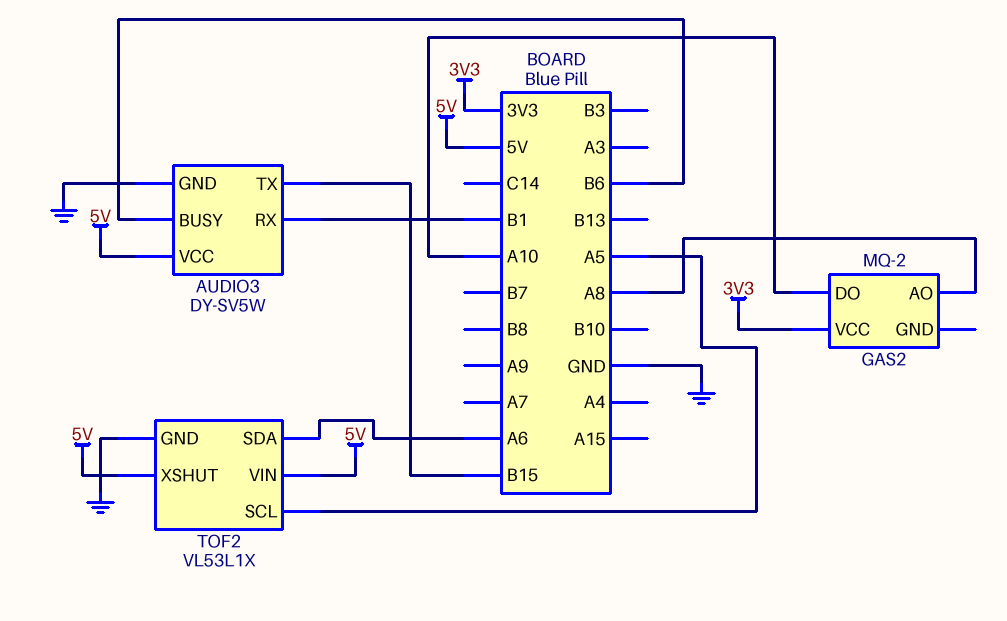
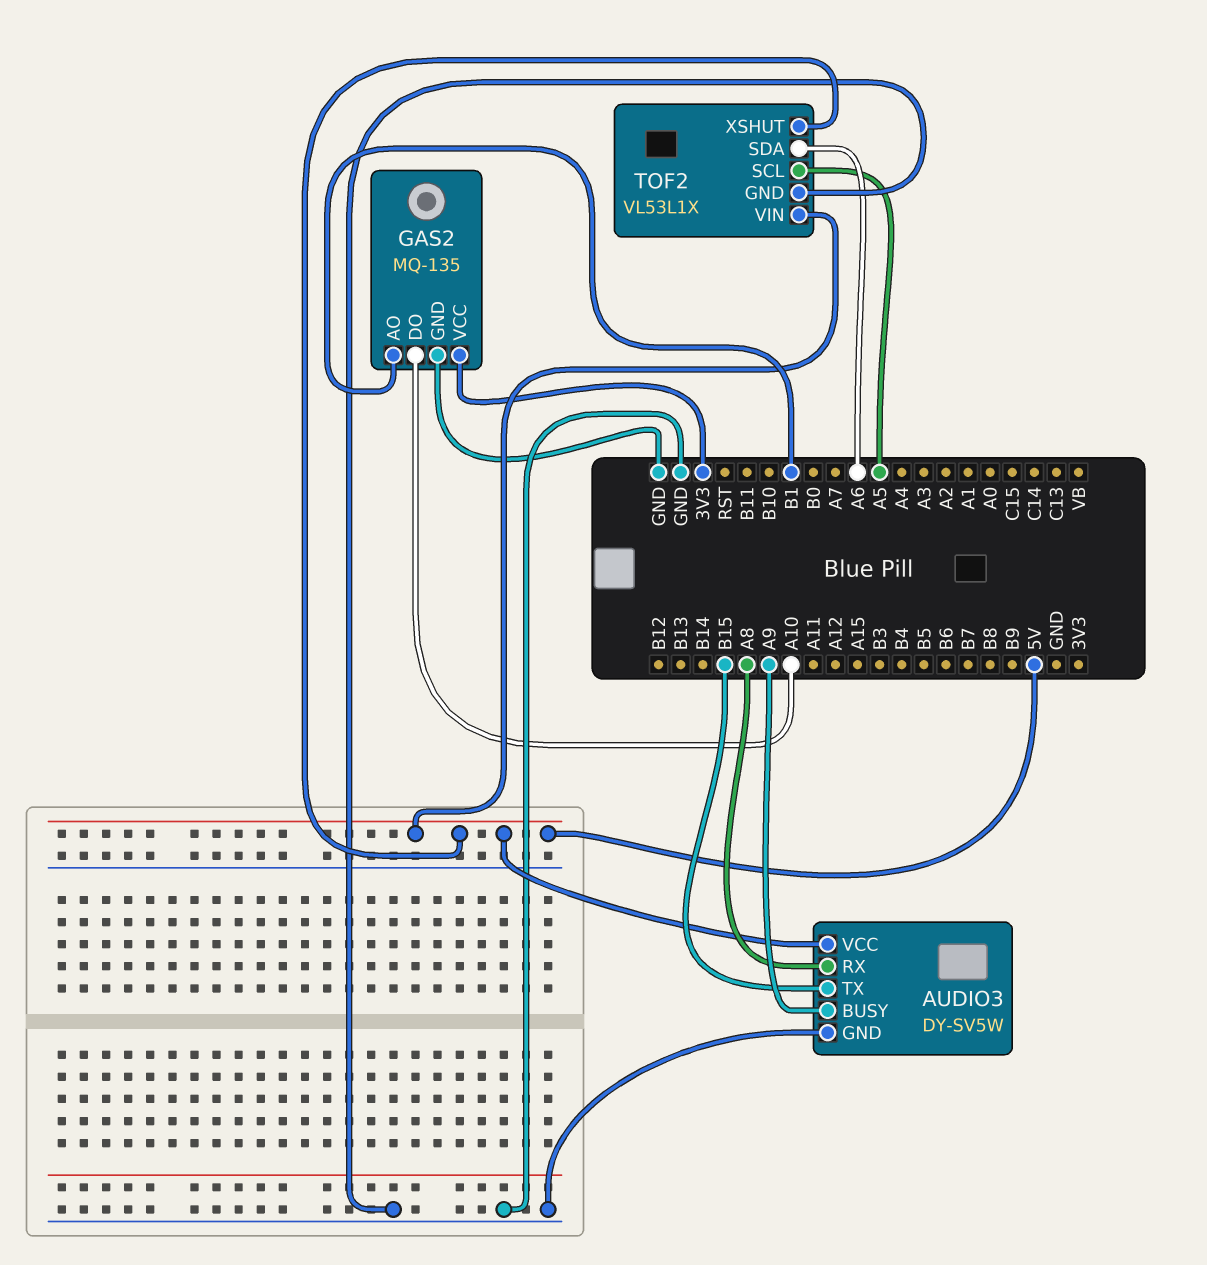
AUDIO3 pin BUSY: B6 -> A9
AUDIO3 pin RX: B1 -> A8
GAS2: MQ-2 -> MQ-135
GAS2 pin AO: A8 -> B1
GAS2 pin GND: none -> GND

